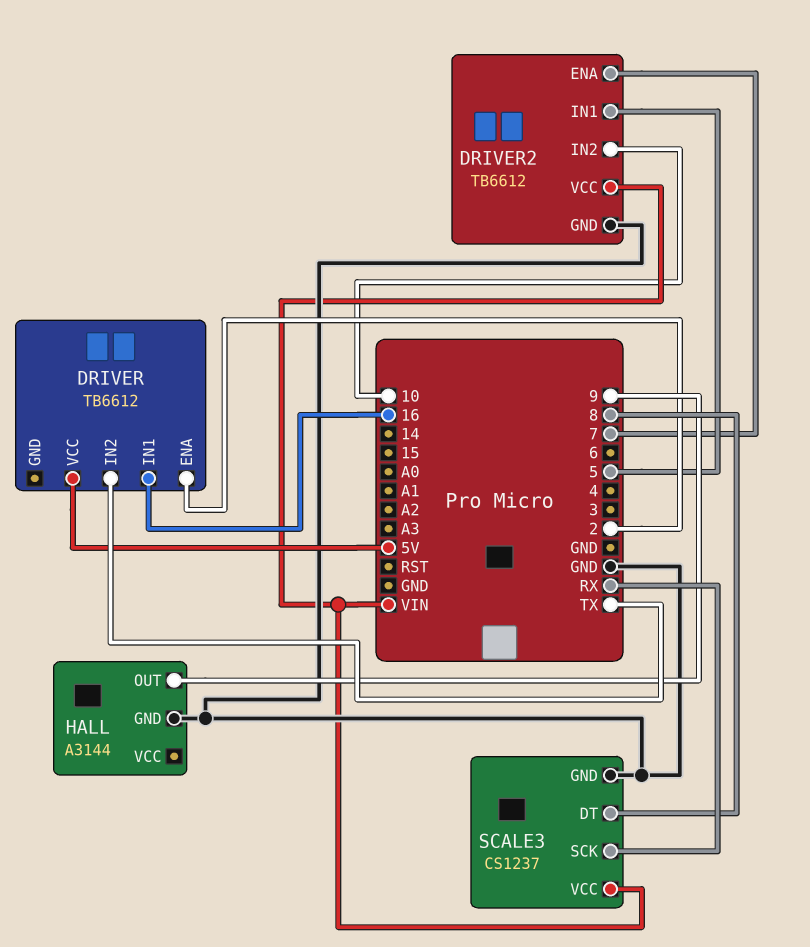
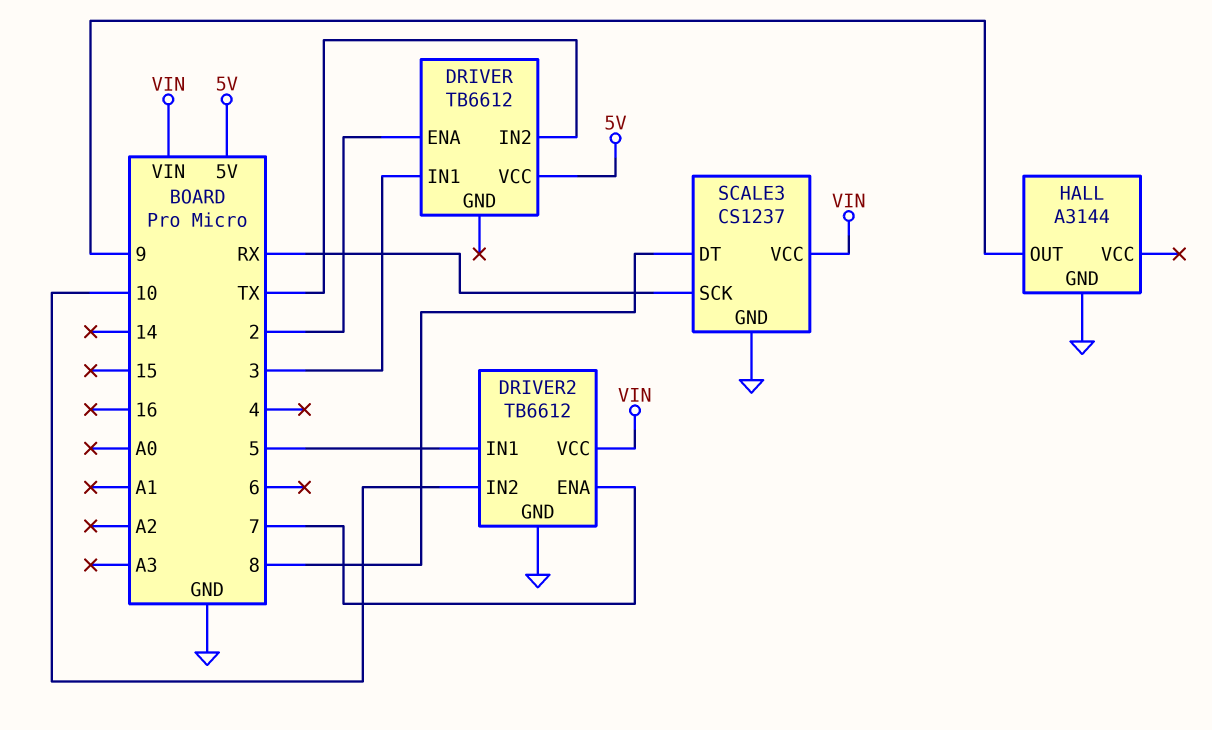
DRIVER pin IN1: 16 -> 3

